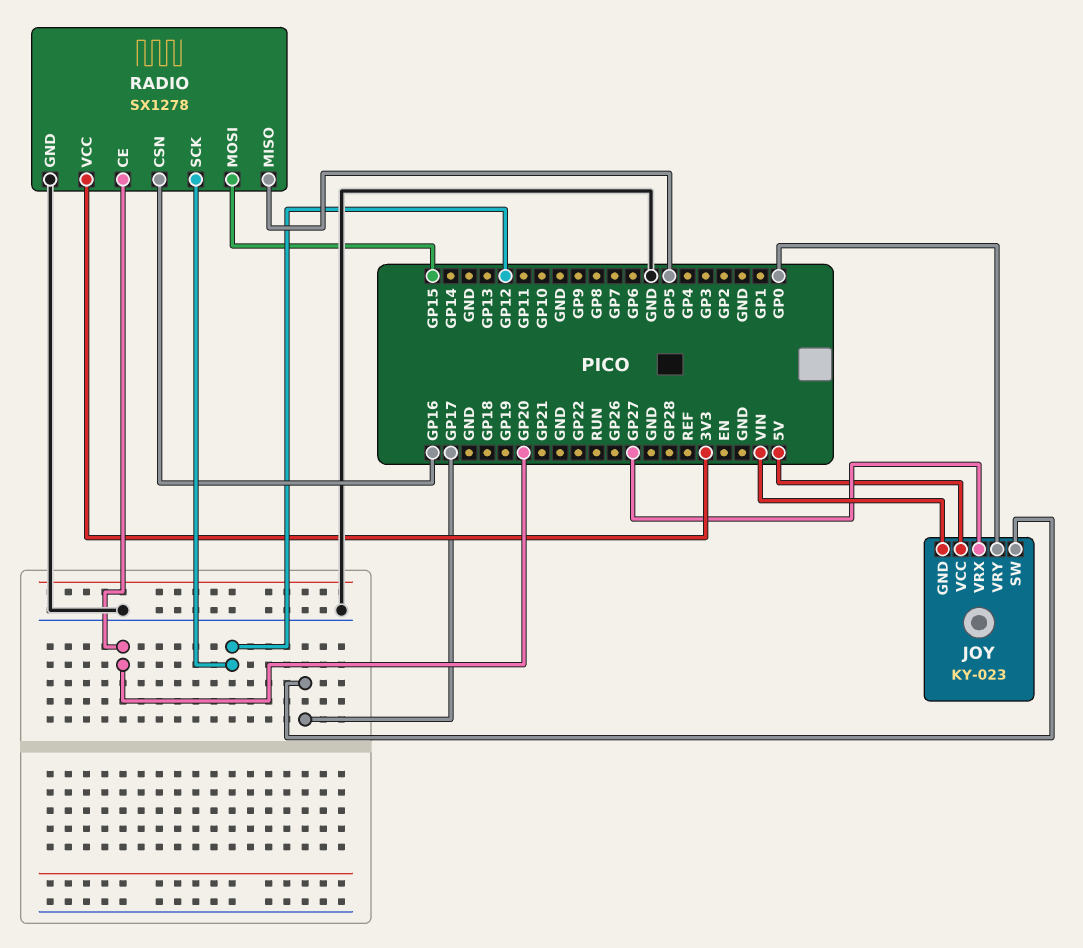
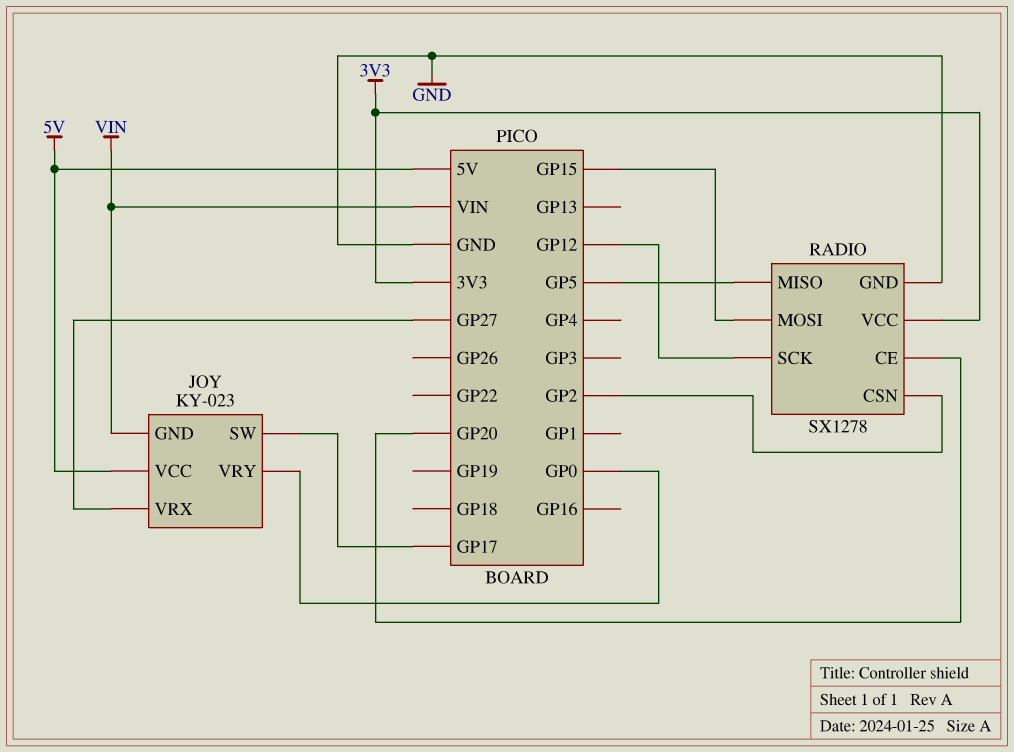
RADIO pin CSN: GP16 -> GP2

